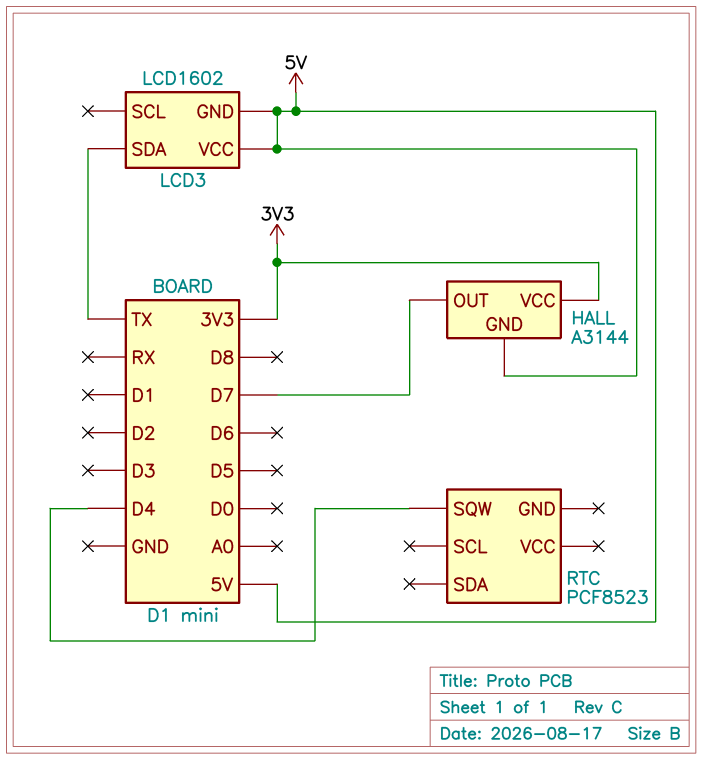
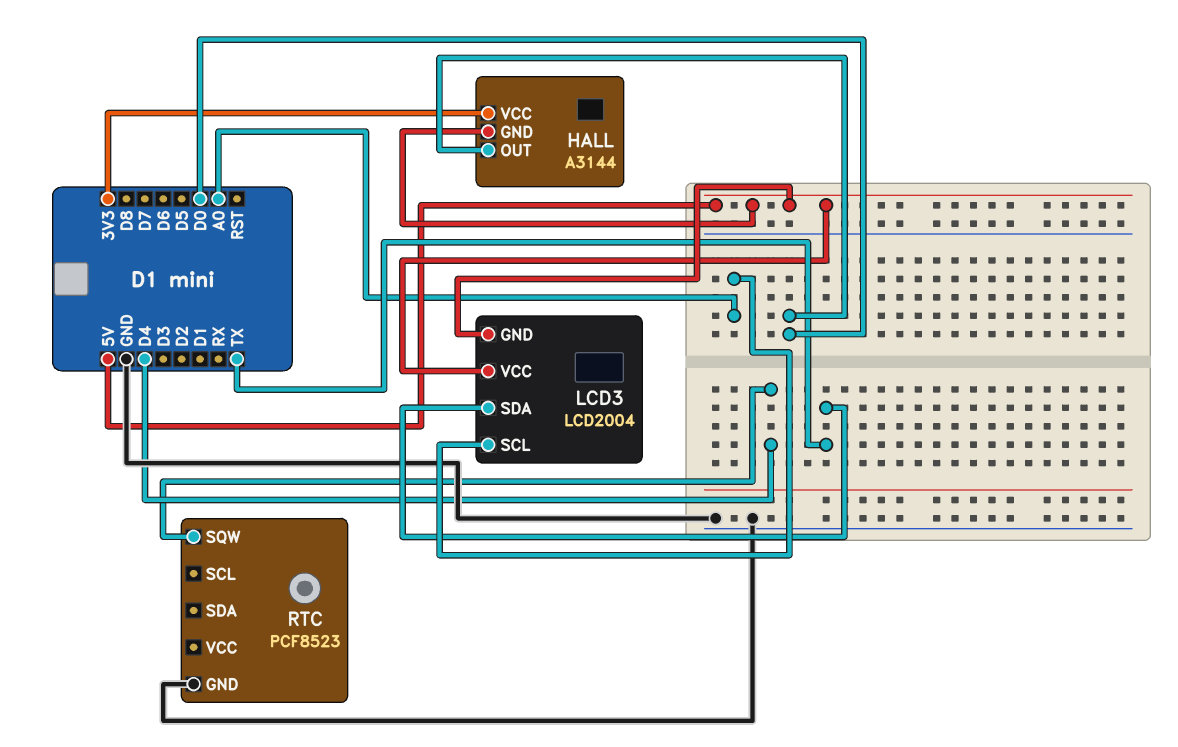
HALL pin OUT: D7 -> D0
LCD3: LCD1602 -> LCD2004
LCD3 pin SCL: none -> A0
RTC pin GND: none -> GND

